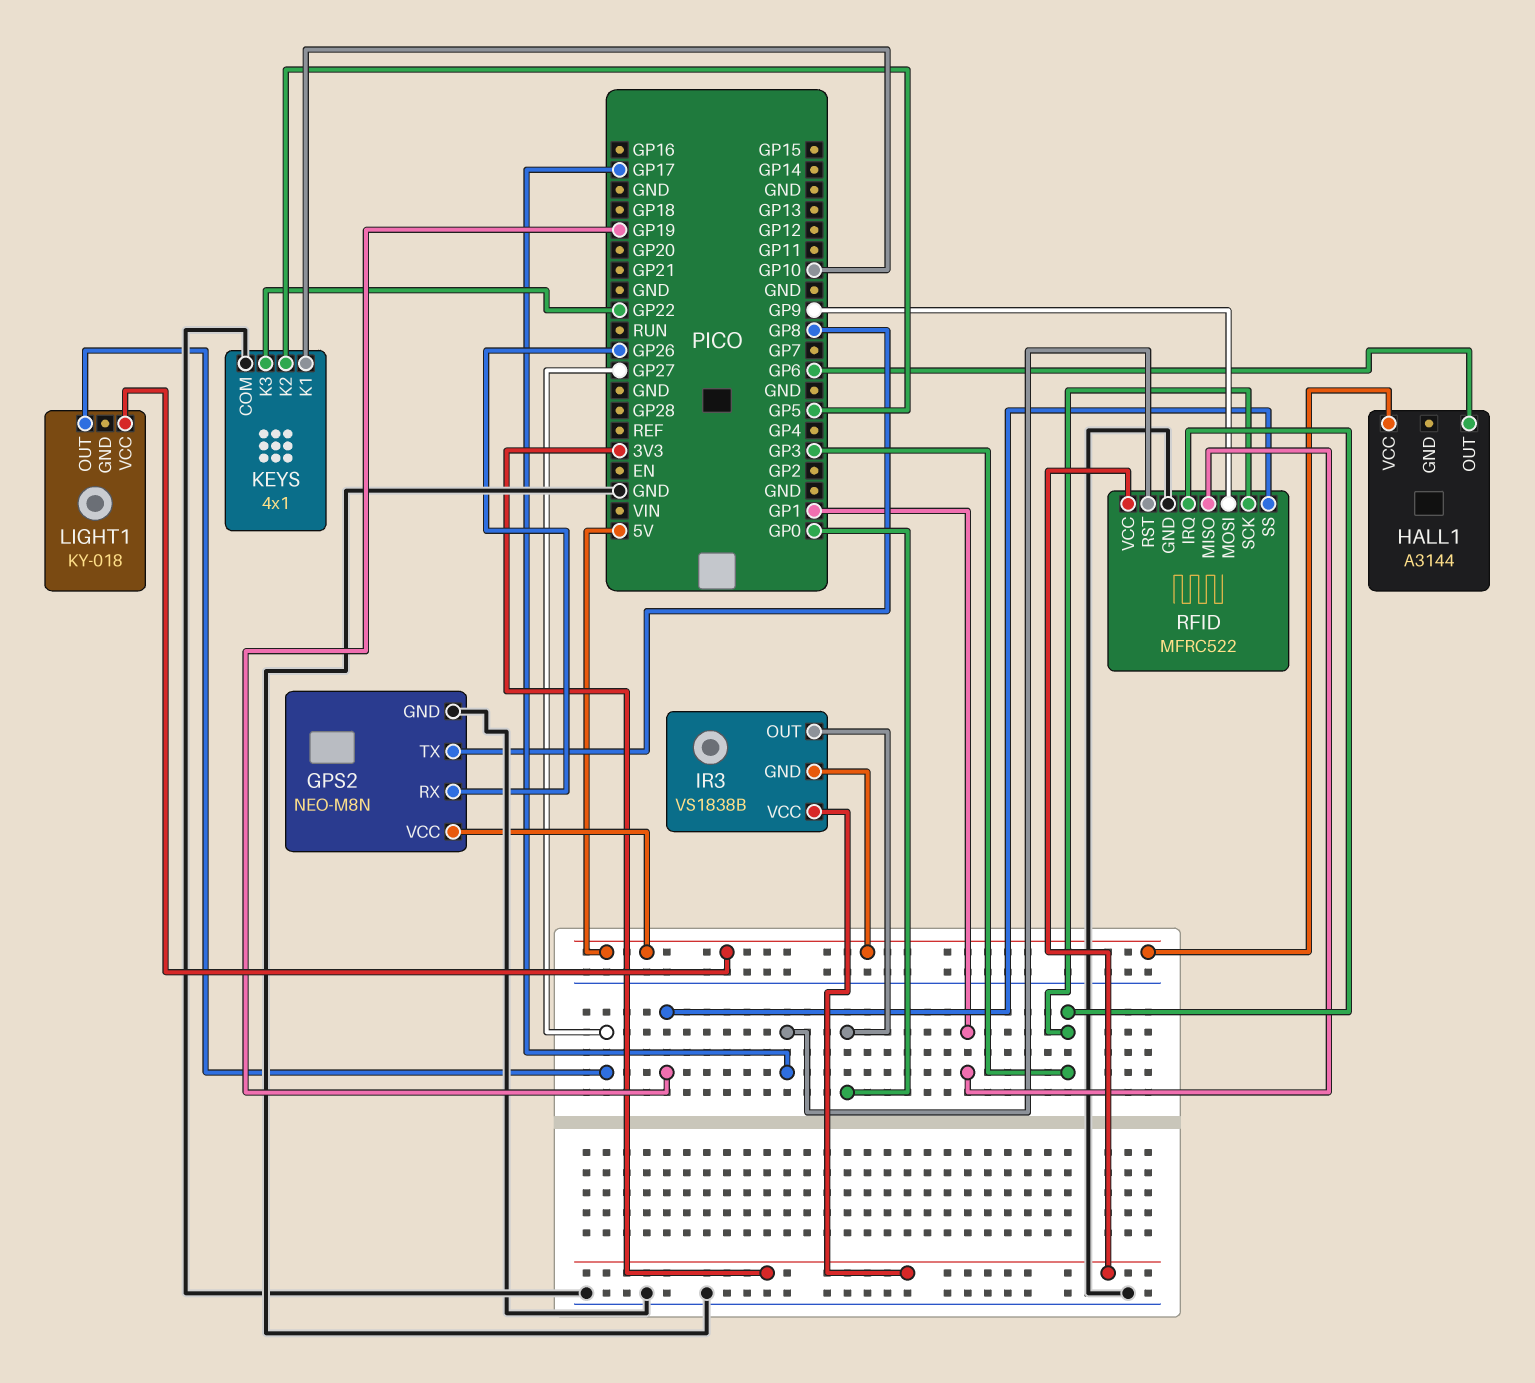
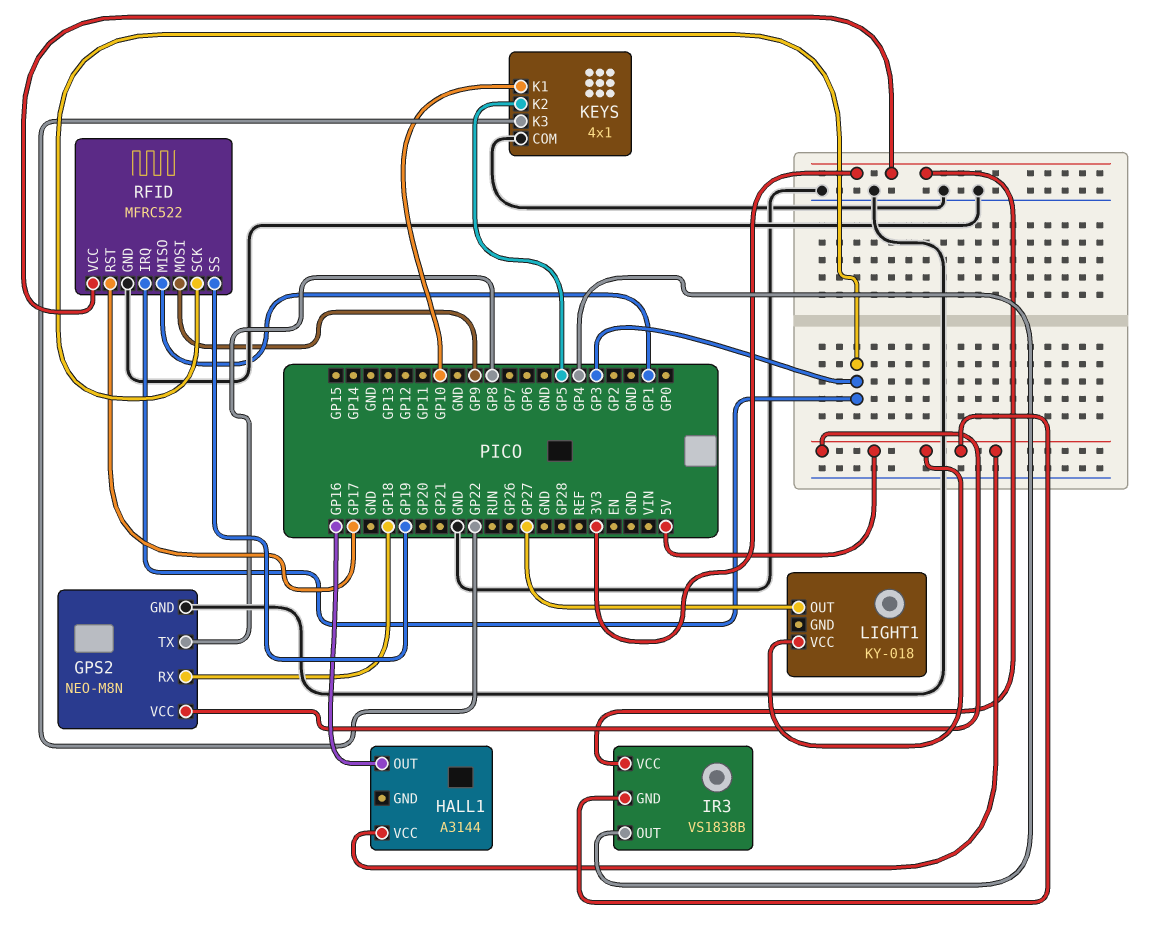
GPS2 pin RX: GP26 -> GP18
HALL1 pin OUT: GP6 -> GP16
IR3 pin OUT: GP0 -> GP4

